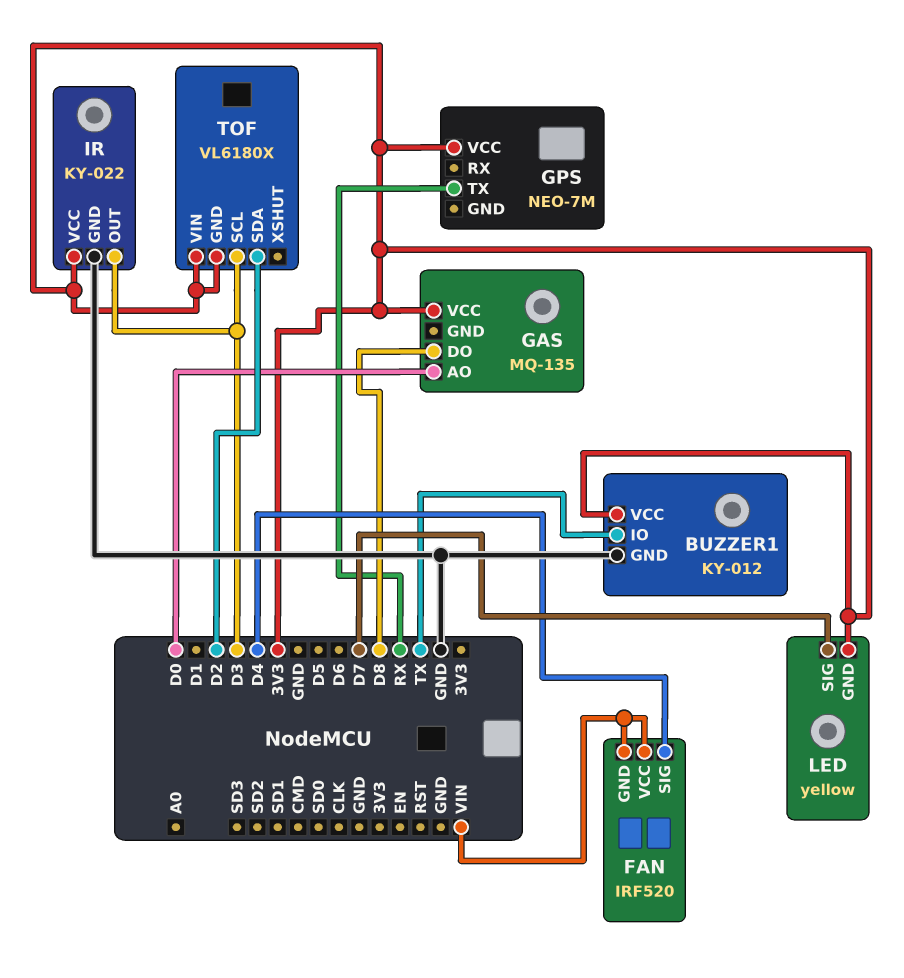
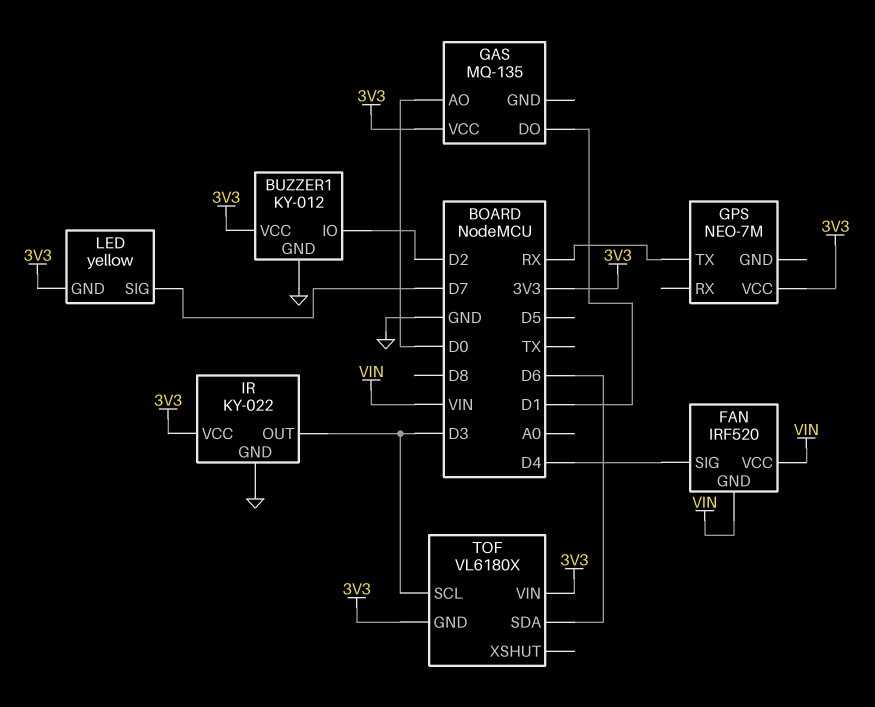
BUZZER1 pin IO: TX -> D2
GAS pin DO: D8 -> D1
TOF pin SDA: D2 -> D6

